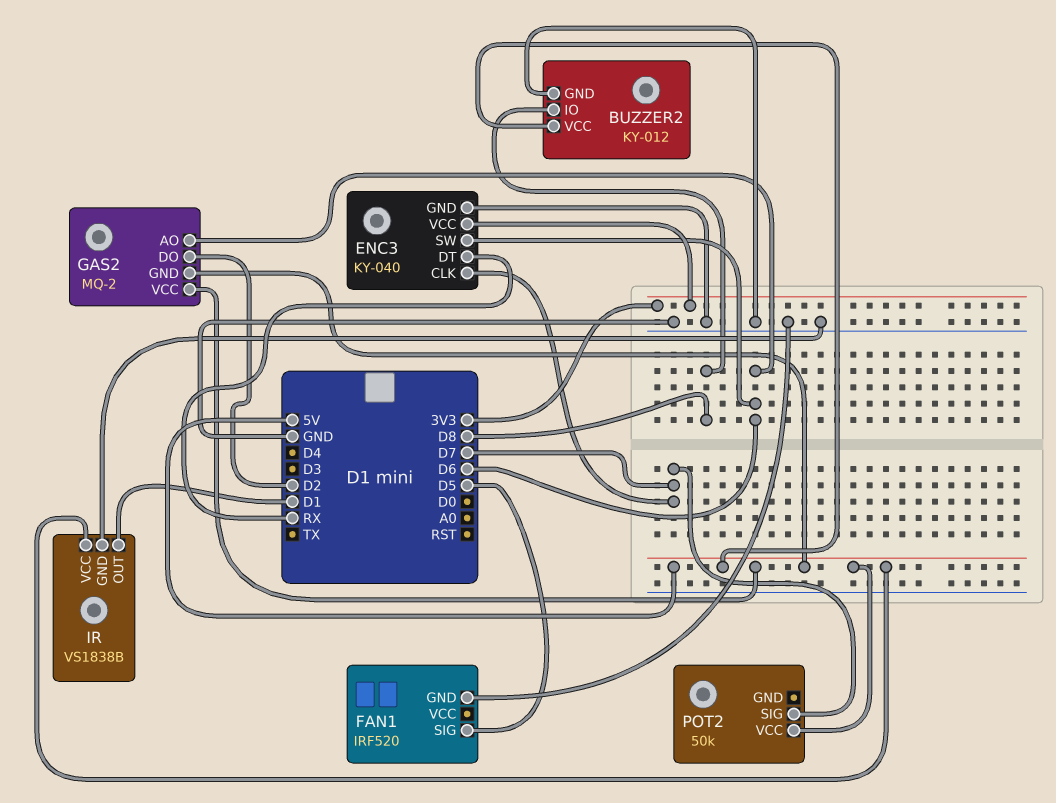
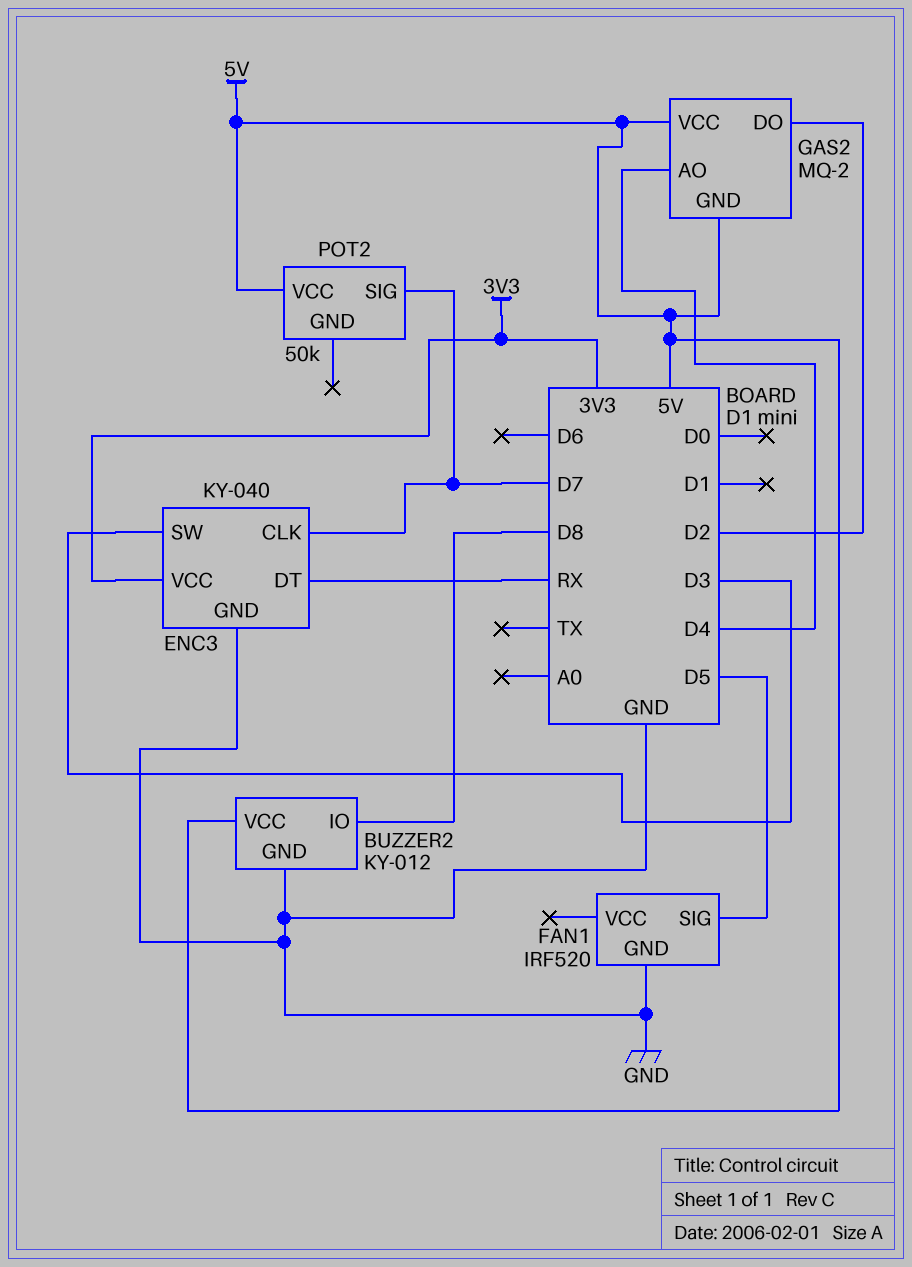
ENC3 pin SW: D6 -> D3
GAS2 pin AO: D6 -> D4
IR: VS1838B -> none
IR pin GND: GND -> none
IR pin OUT: D1 -> none
IR pin VCC: 5V -> none

